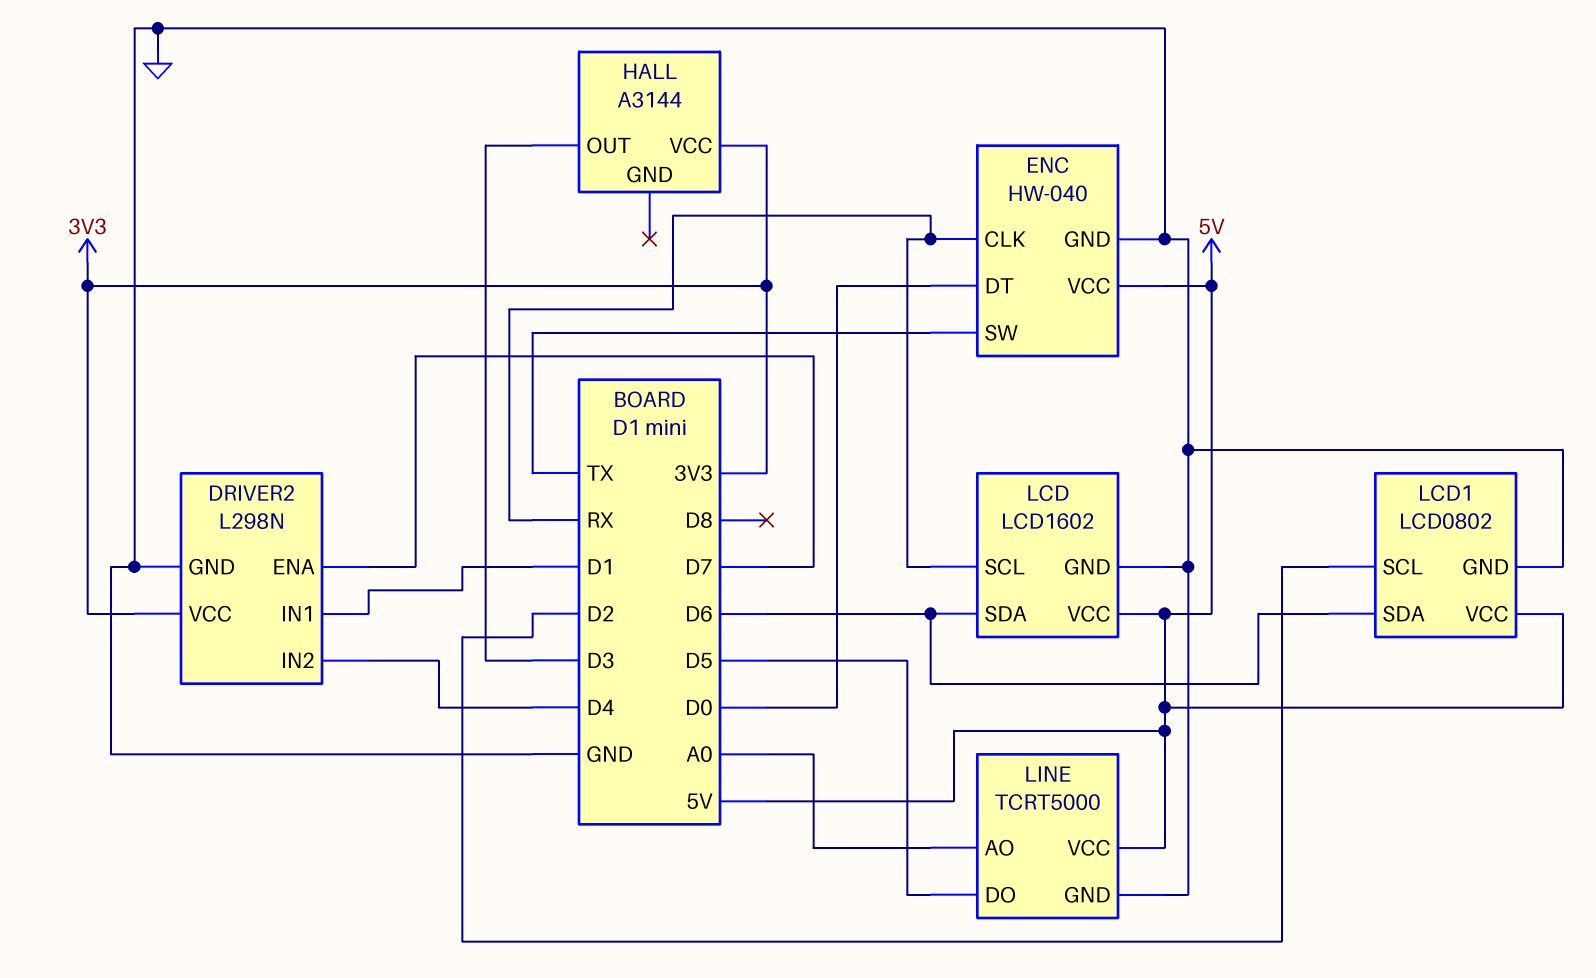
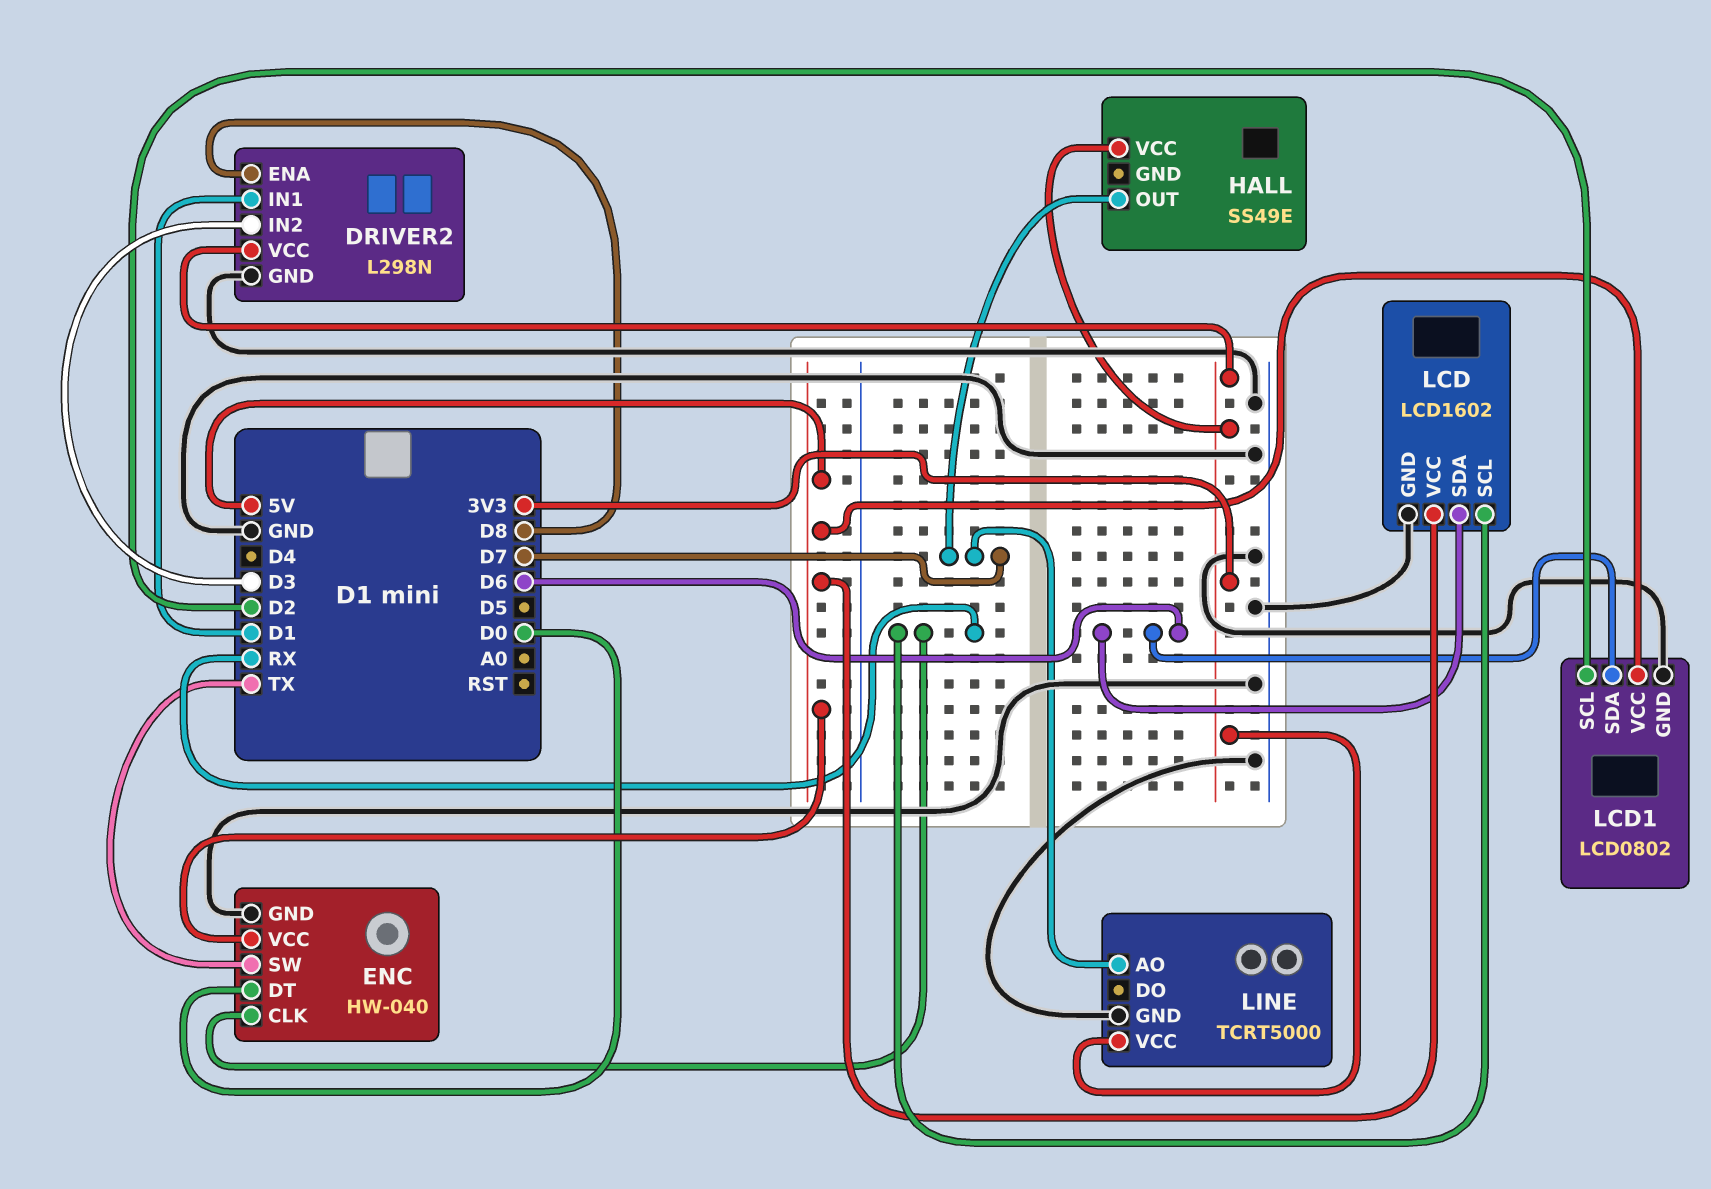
DRIVER2 pin ENA: D7 -> D8
DRIVER2 pin IN2: D4 -> D3
HALL: A3144 -> SS49E
HALL pin OUT: D3 -> D7
LINE pin AO: A0 -> D7
LINE pin DO: D5 -> none
LINE pin VCC: 5V -> 3V3

